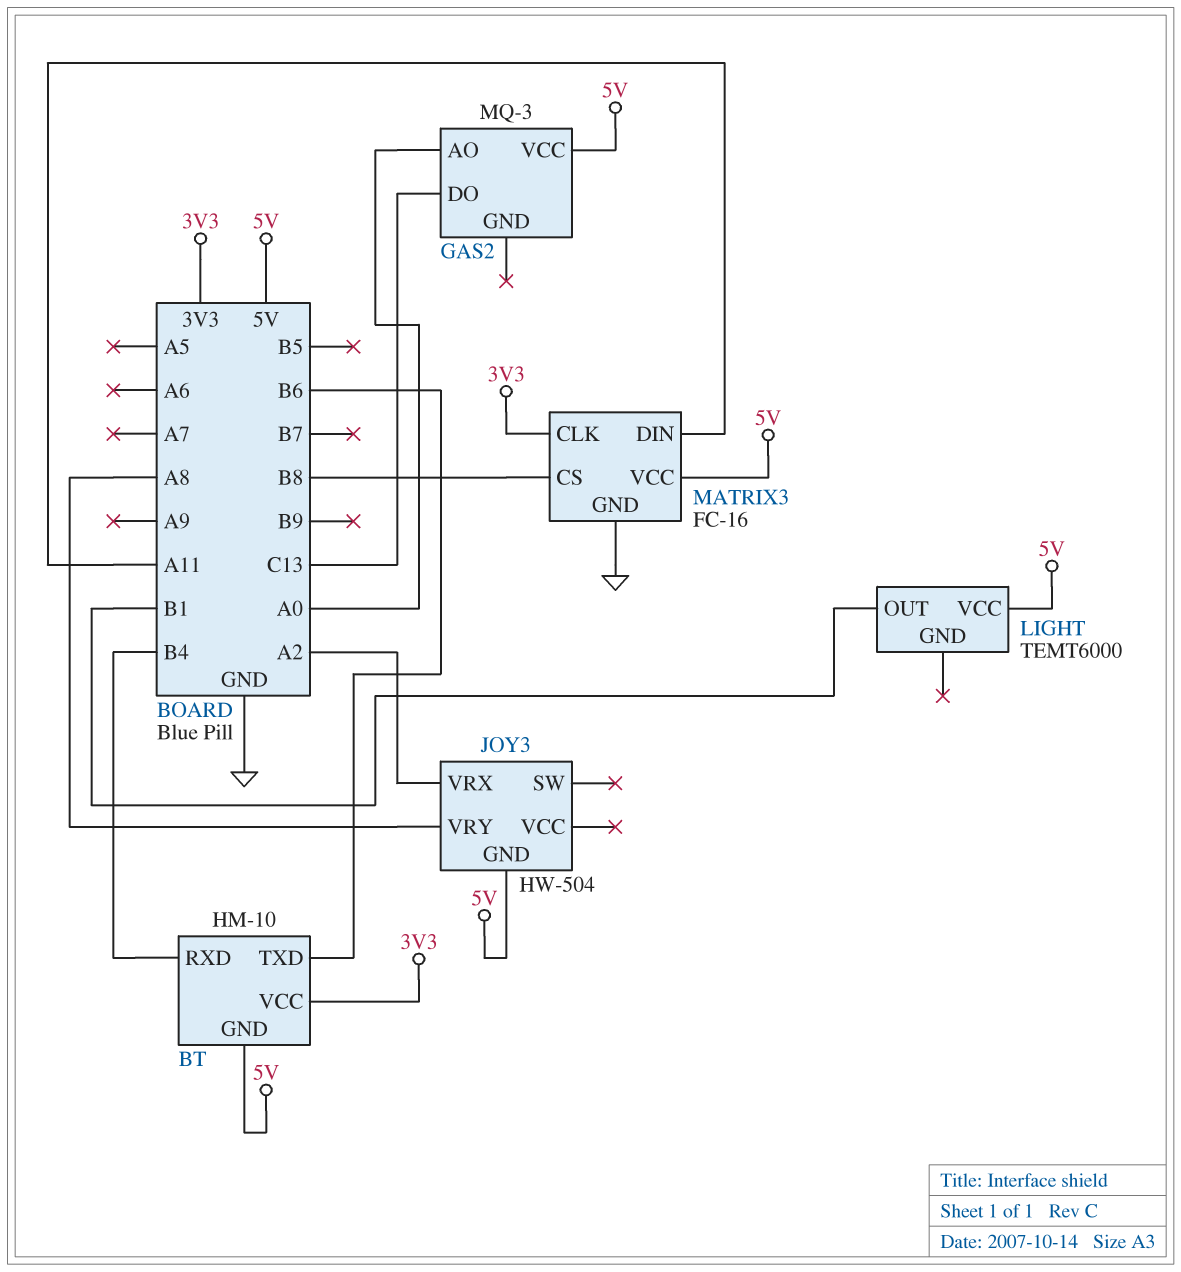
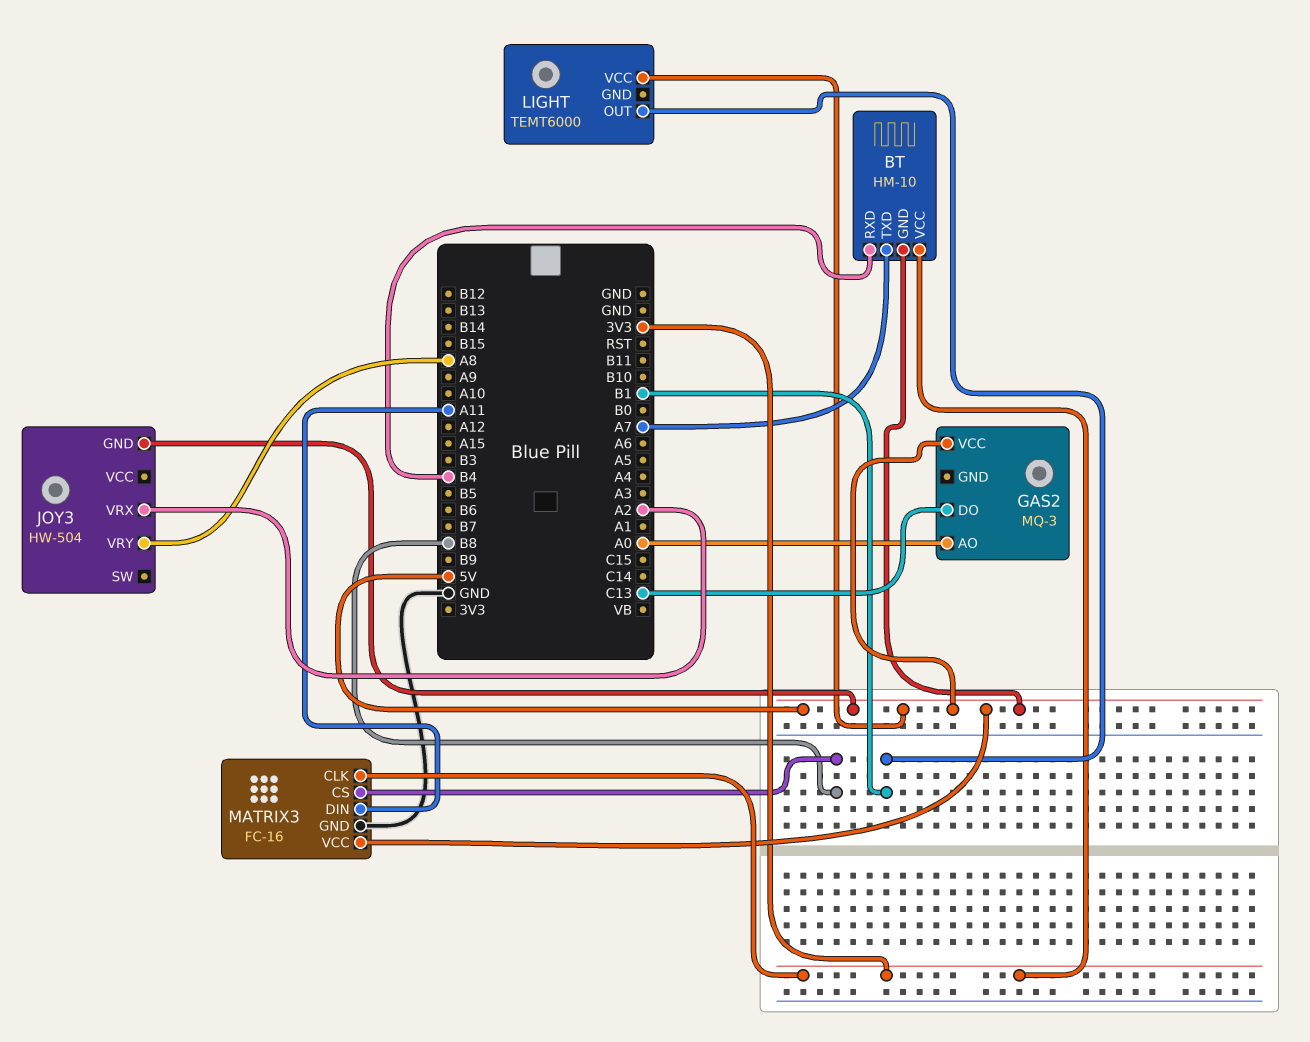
BT pin TXD: B6 -> A7

